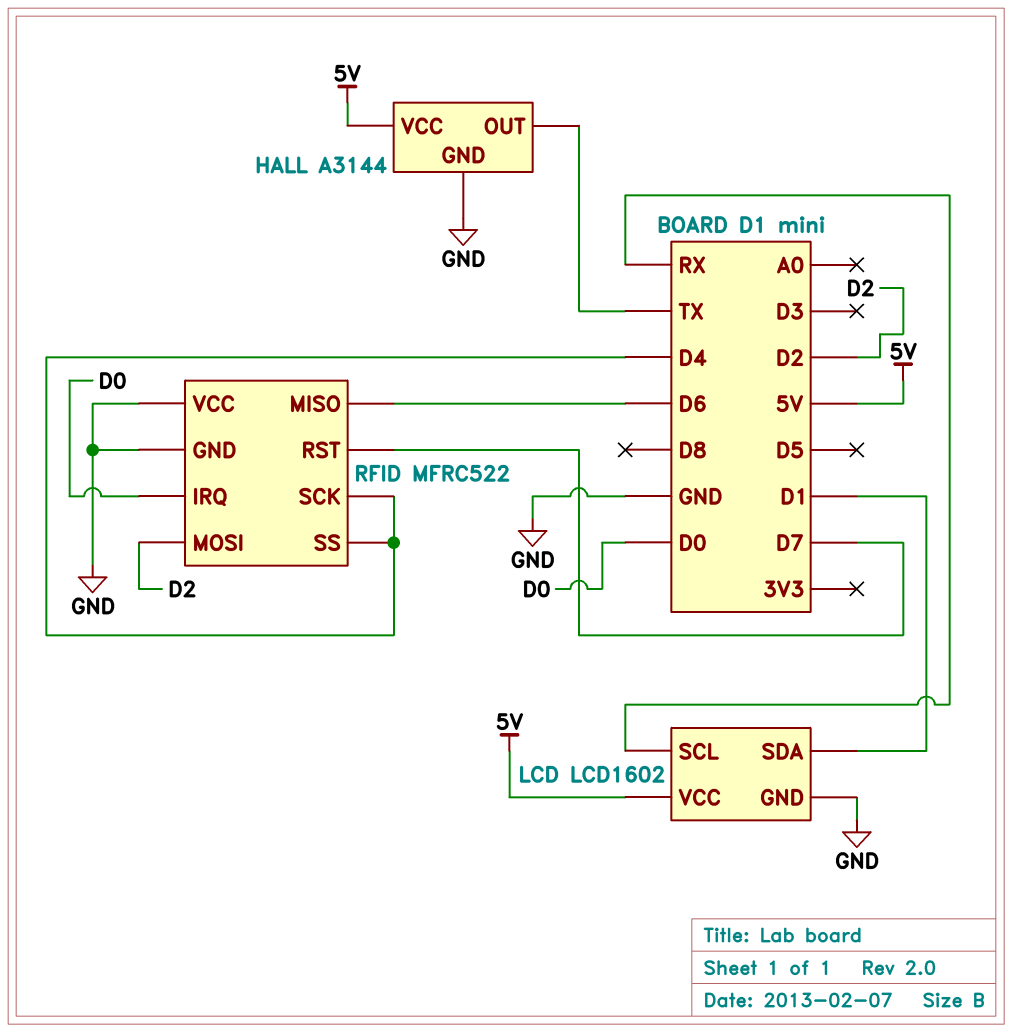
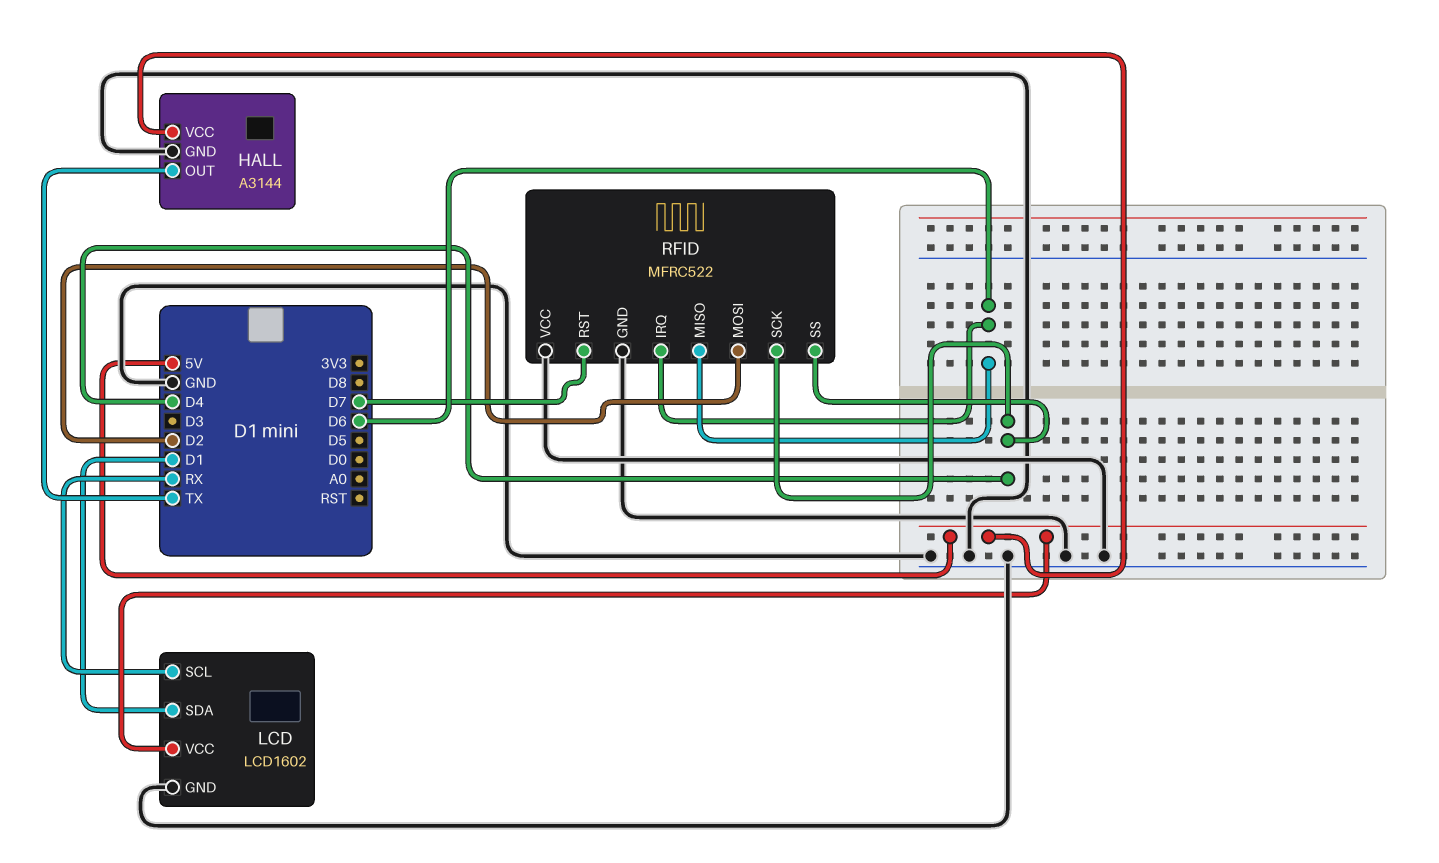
RFID pin IRQ: D0 -> D6

